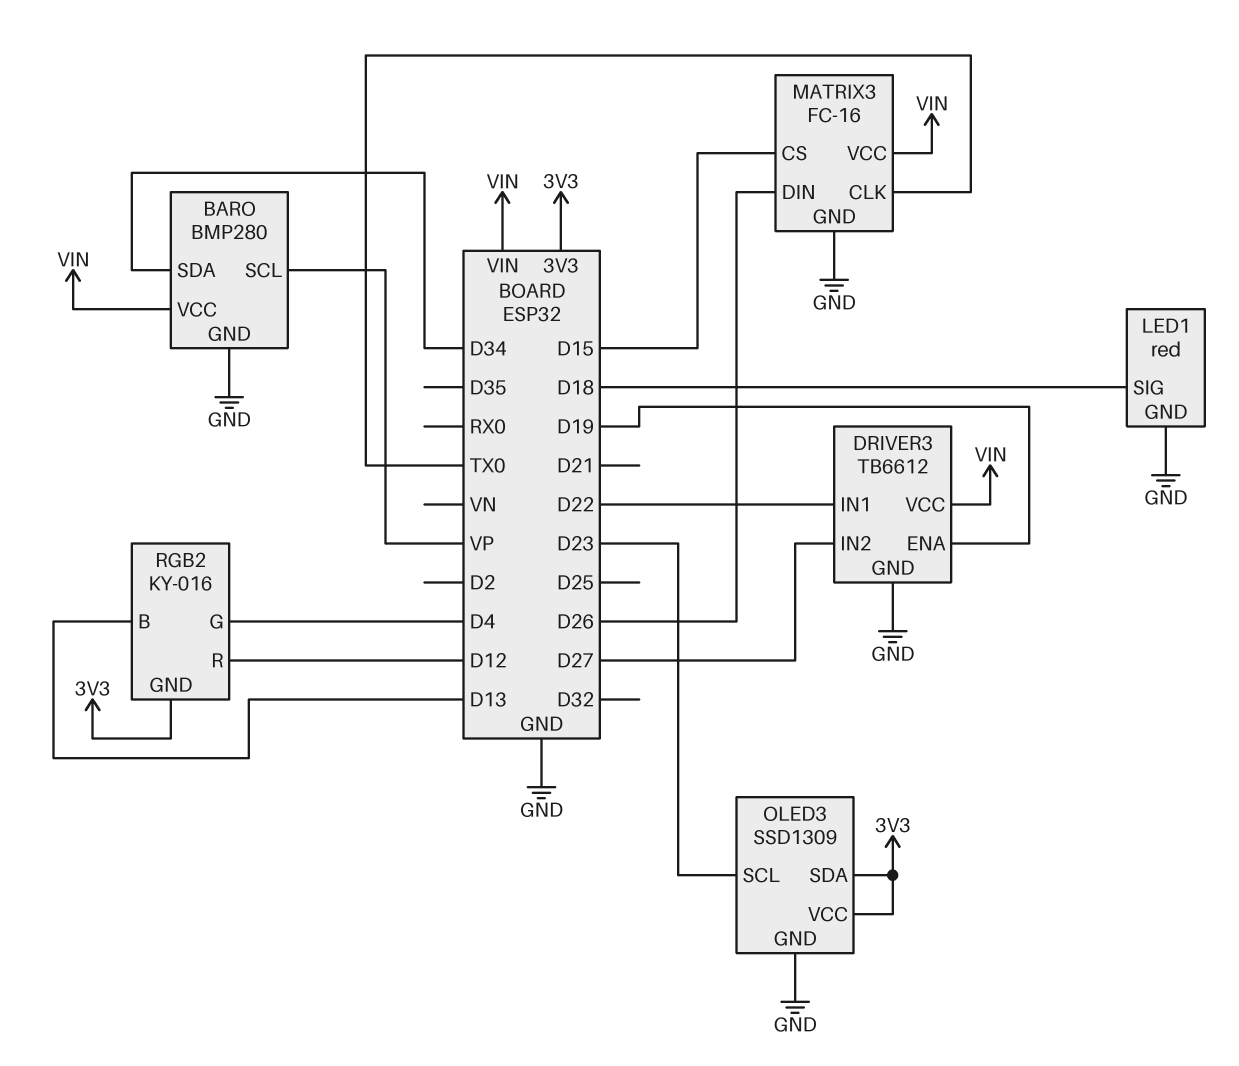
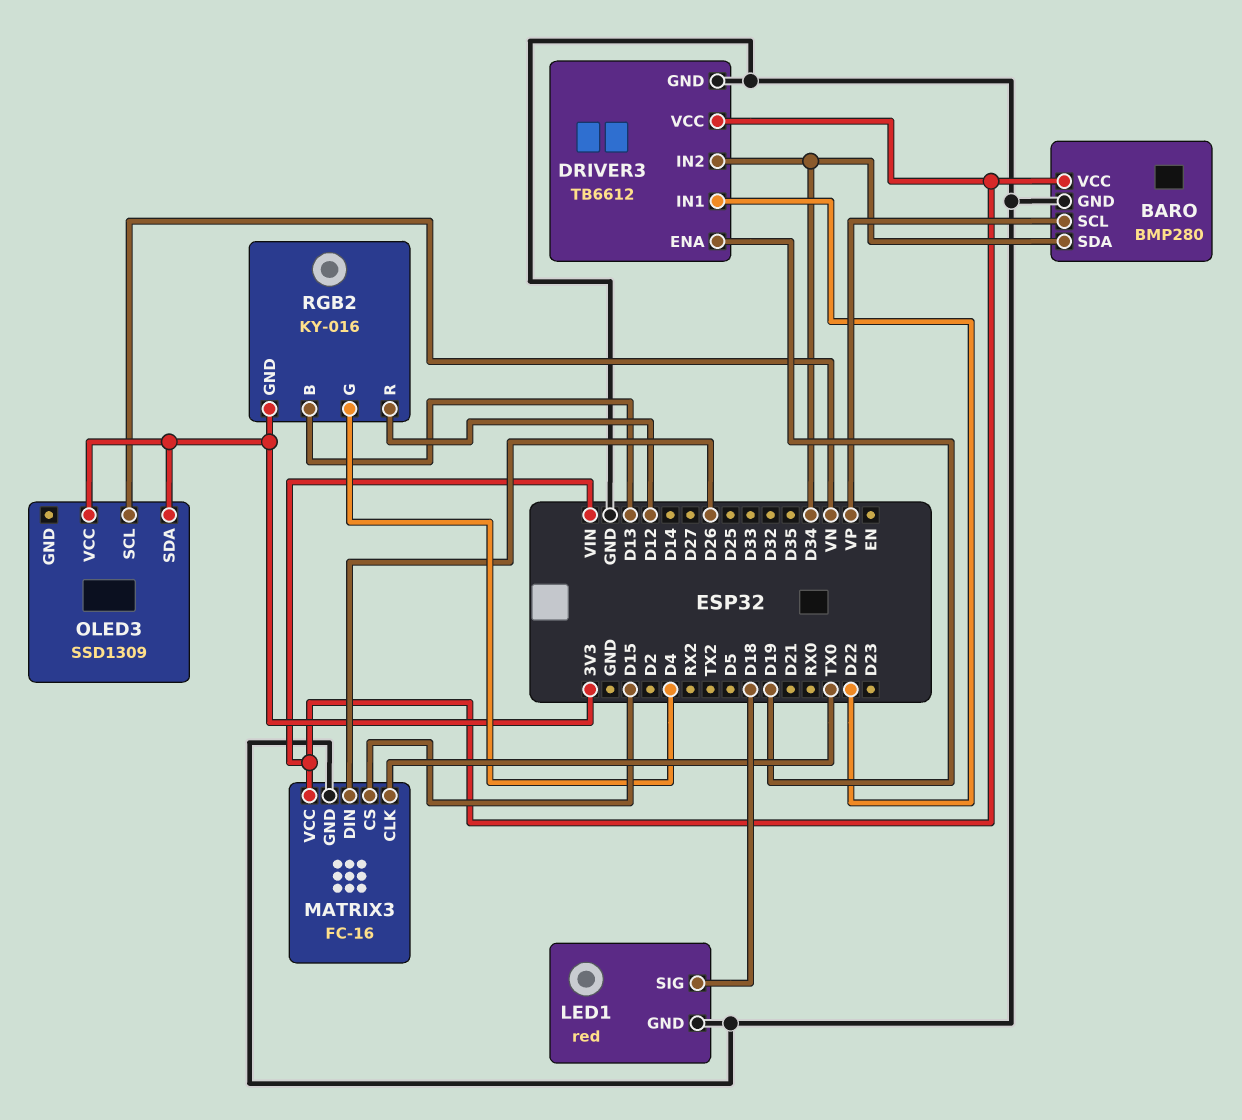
DRIVER3 pin IN2: D27 -> D34
OLED3 pin GND: GND -> none
OLED3 pin SCL: D23 -> VN

